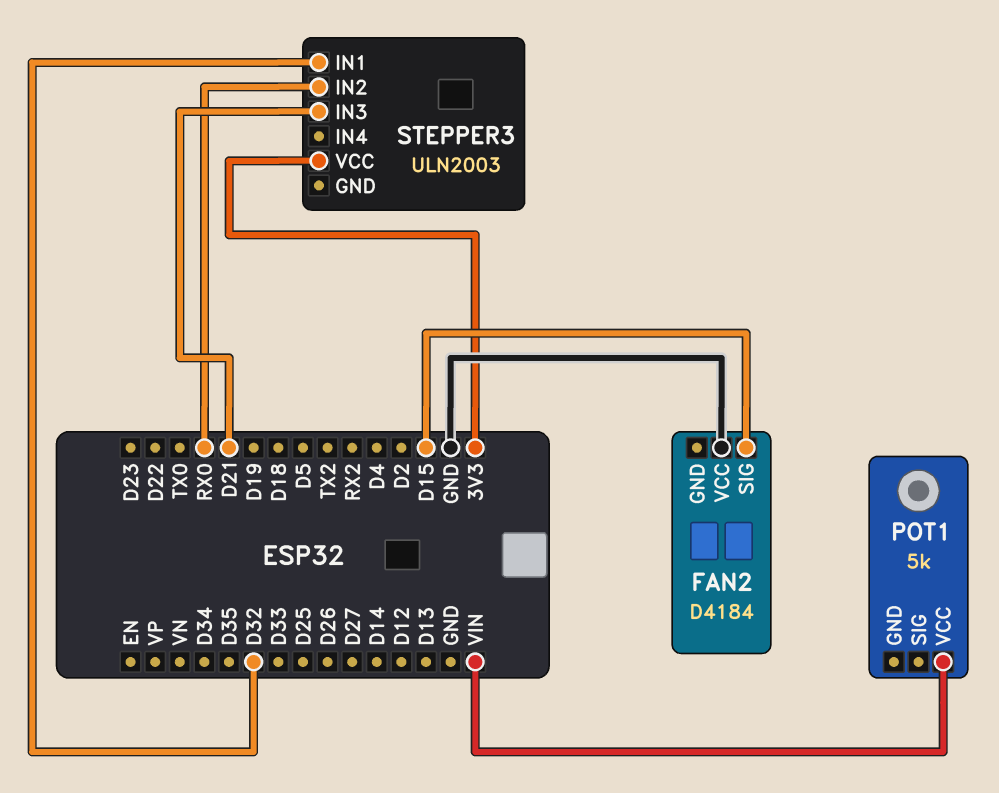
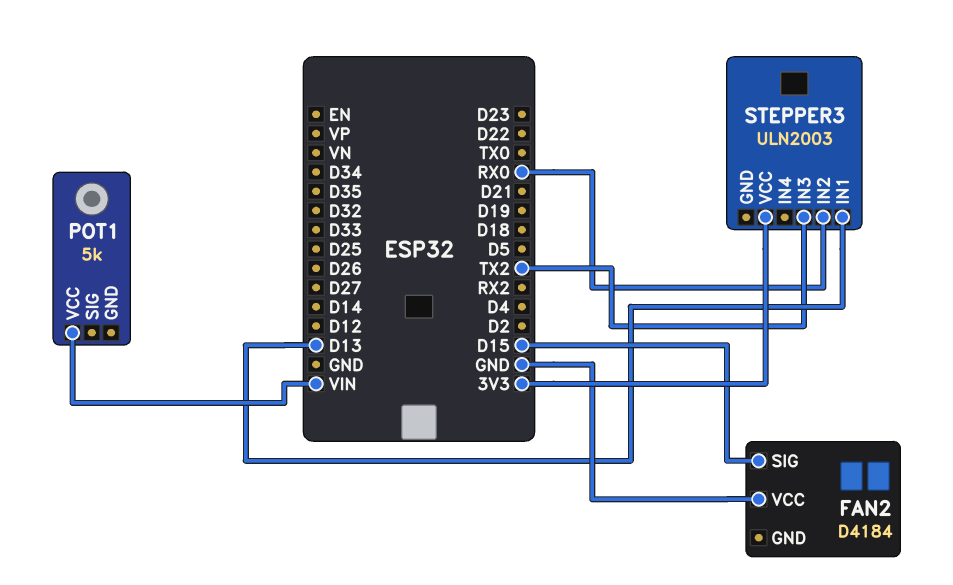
STEPPER3 pin IN1: D32 -> D13
STEPPER3 pin IN3: D21 -> TX2

